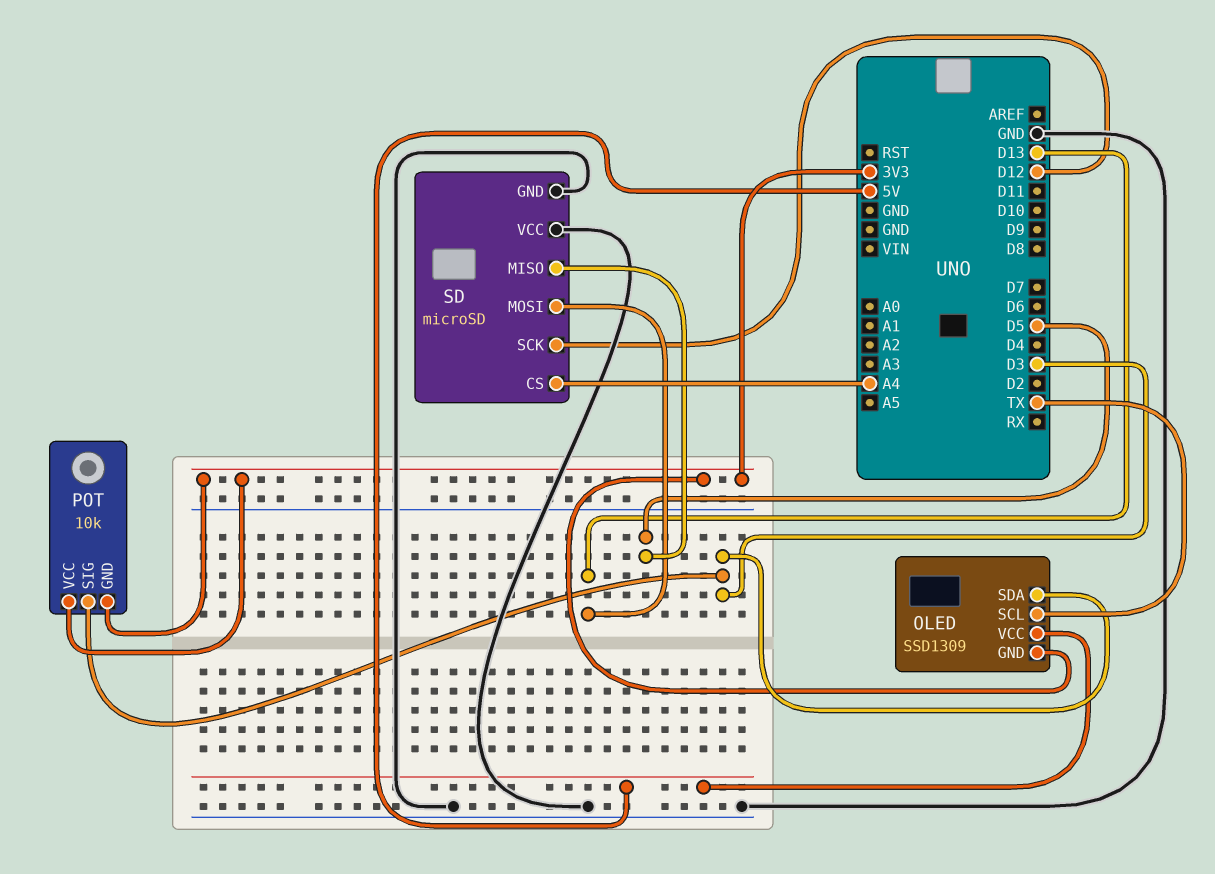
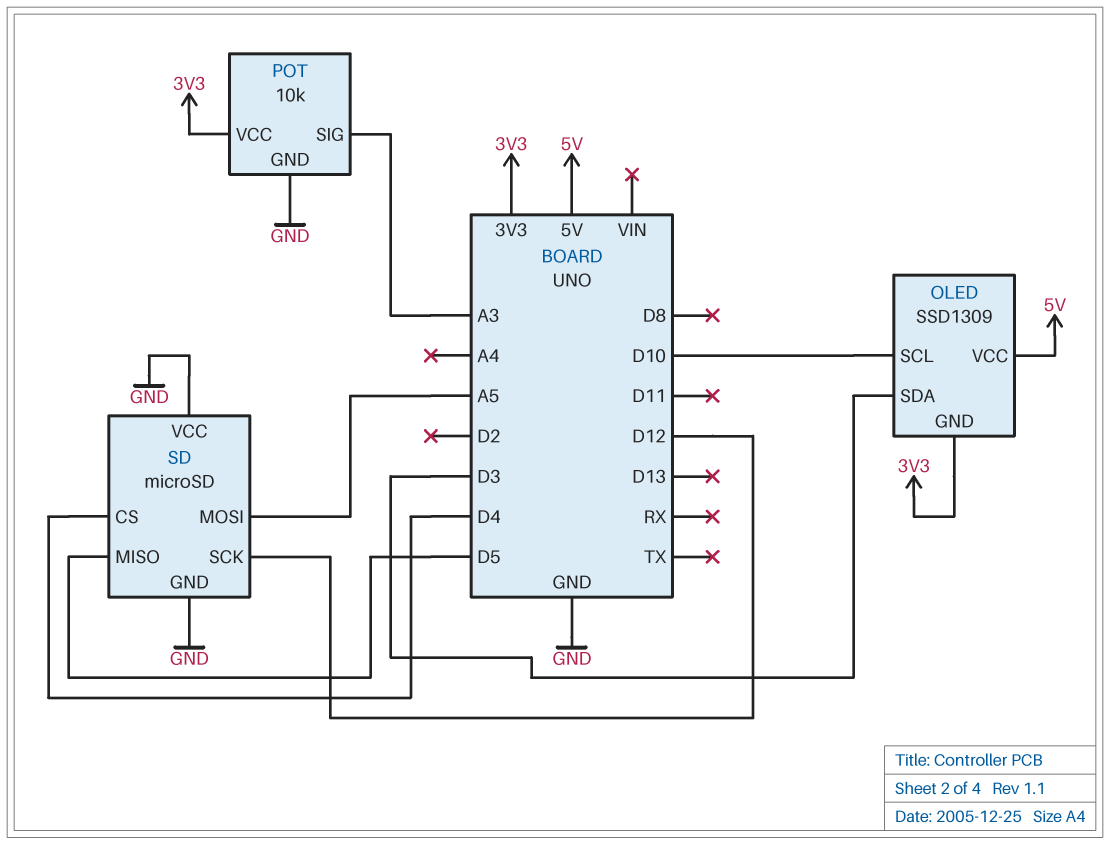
OLED pin SCL: TX -> D10
POT pin GND: 3V3 -> GND
POT pin SIG: D3 -> A3
SD pin CS: A4 -> D4
SD pin MOSI: D13 -> A5

